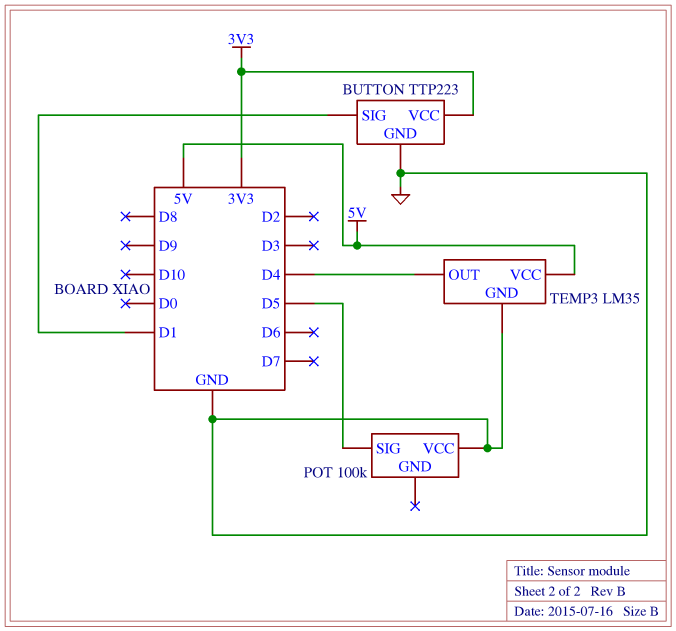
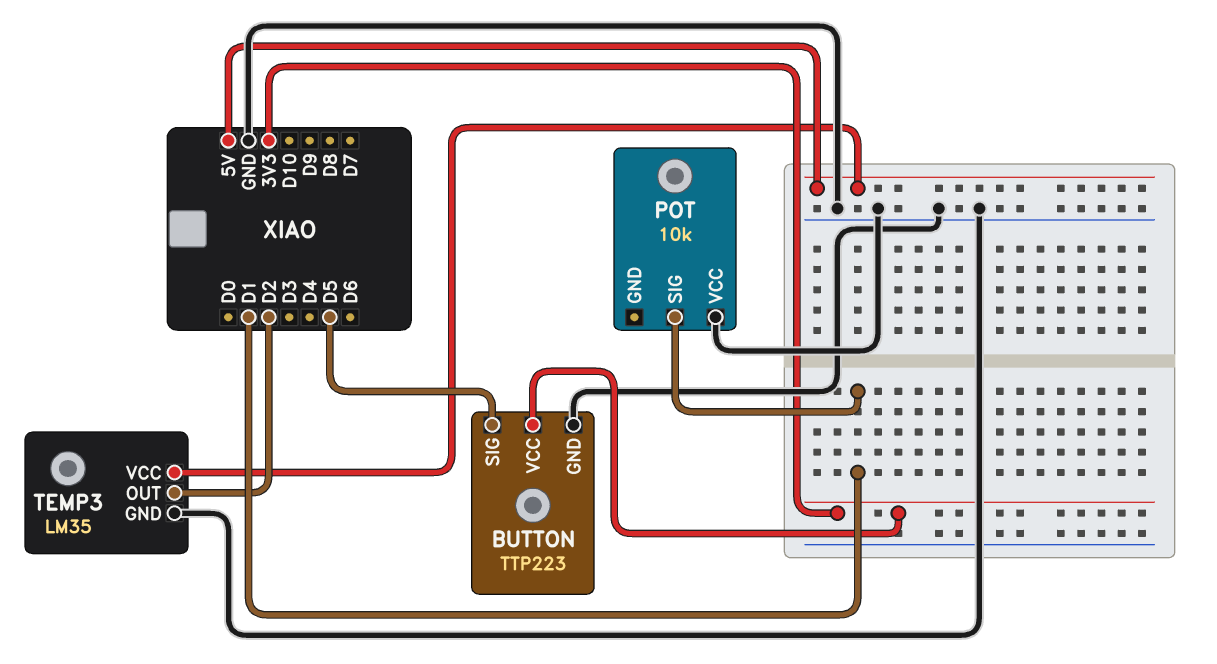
BUTTON pin SIG: D1 -> D5
POT: 100k -> 10k
POT pin SIG: D5 -> D1
TEMP3 pin OUT: D4 -> D2

